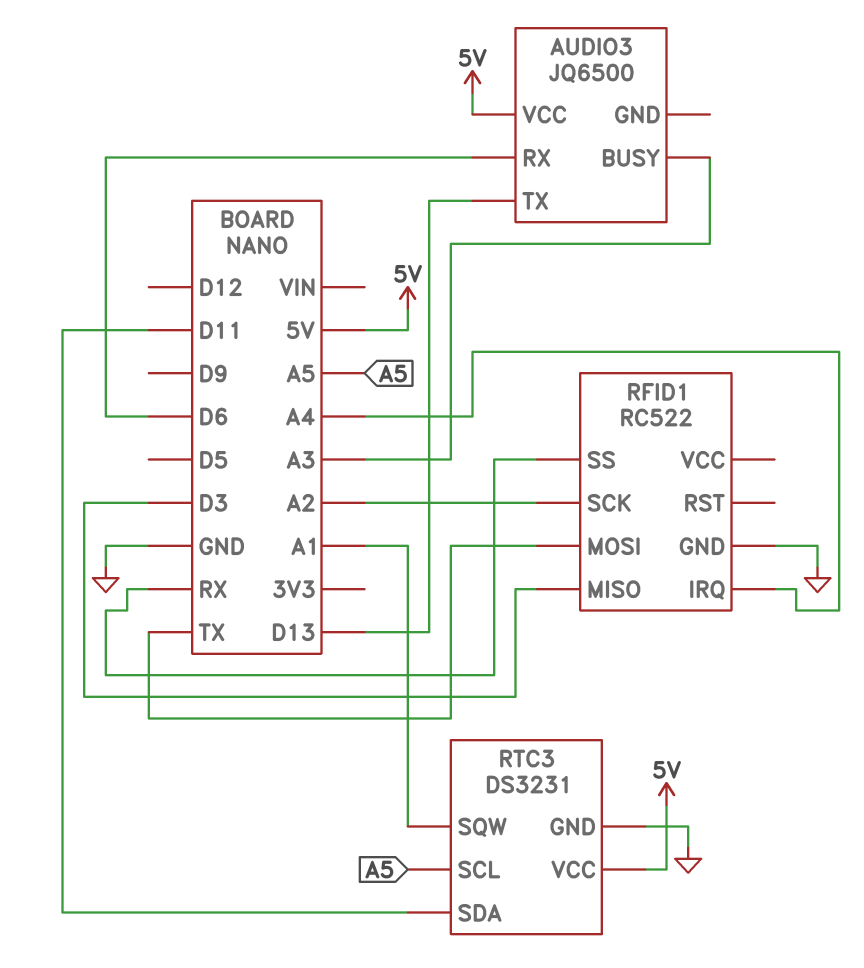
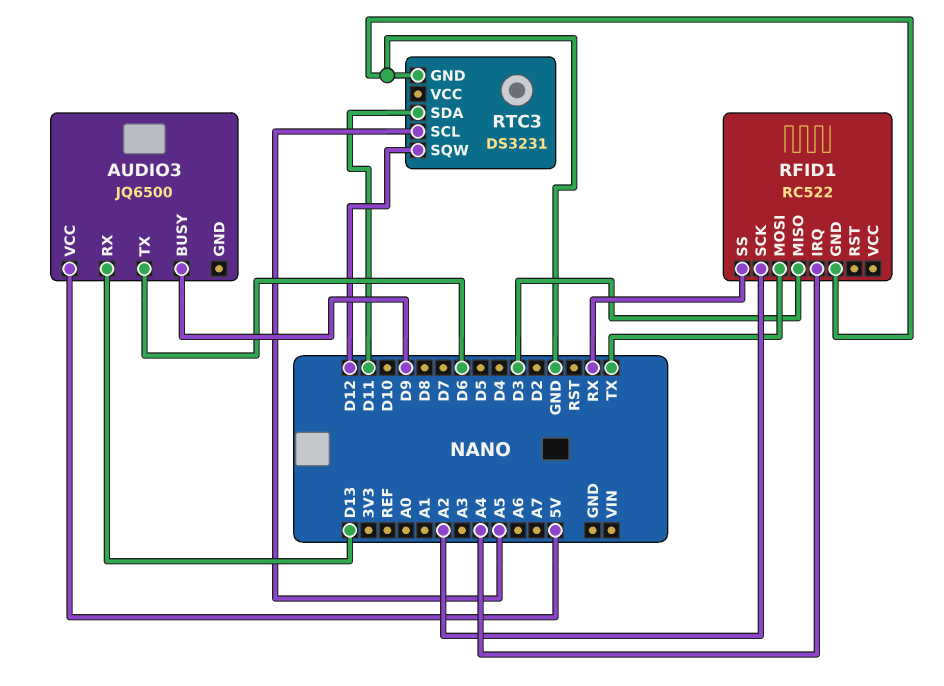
AUDIO3 pin BUSY: A3 -> D9
AUDIO3 pin RX: D6 -> D13
AUDIO3 pin TX: D13 -> D6
RTC3 pin SQW: A1 -> D12
RTC3 pin VCC: 5V -> none

